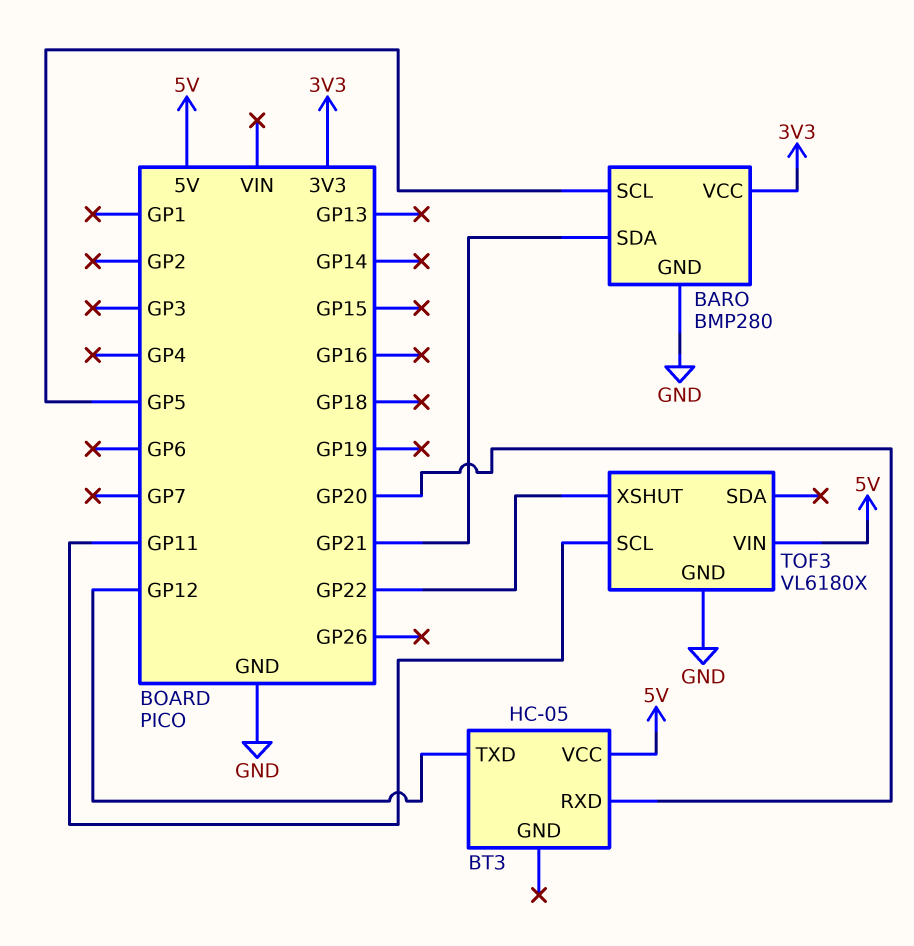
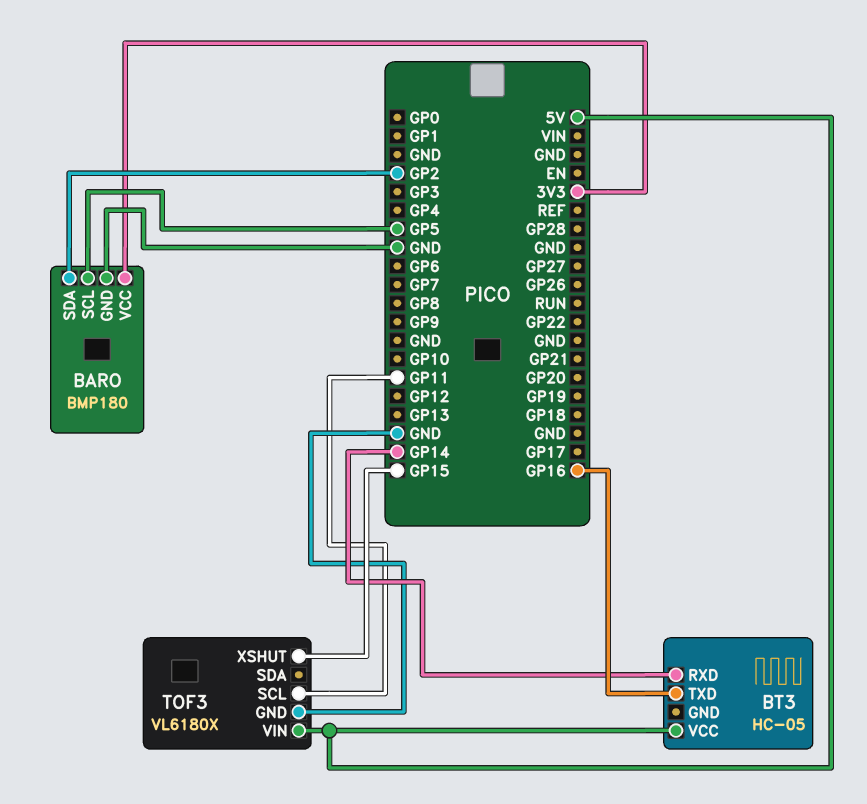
BARO: BMP280 -> BMP180
BARO pin SDA: GP21 -> GP2
BT3 pin RXD: GP20 -> GP14
BT3 pin TXD: GP12 -> GP16
TOF3 pin XSHUT: GP22 -> GP15

